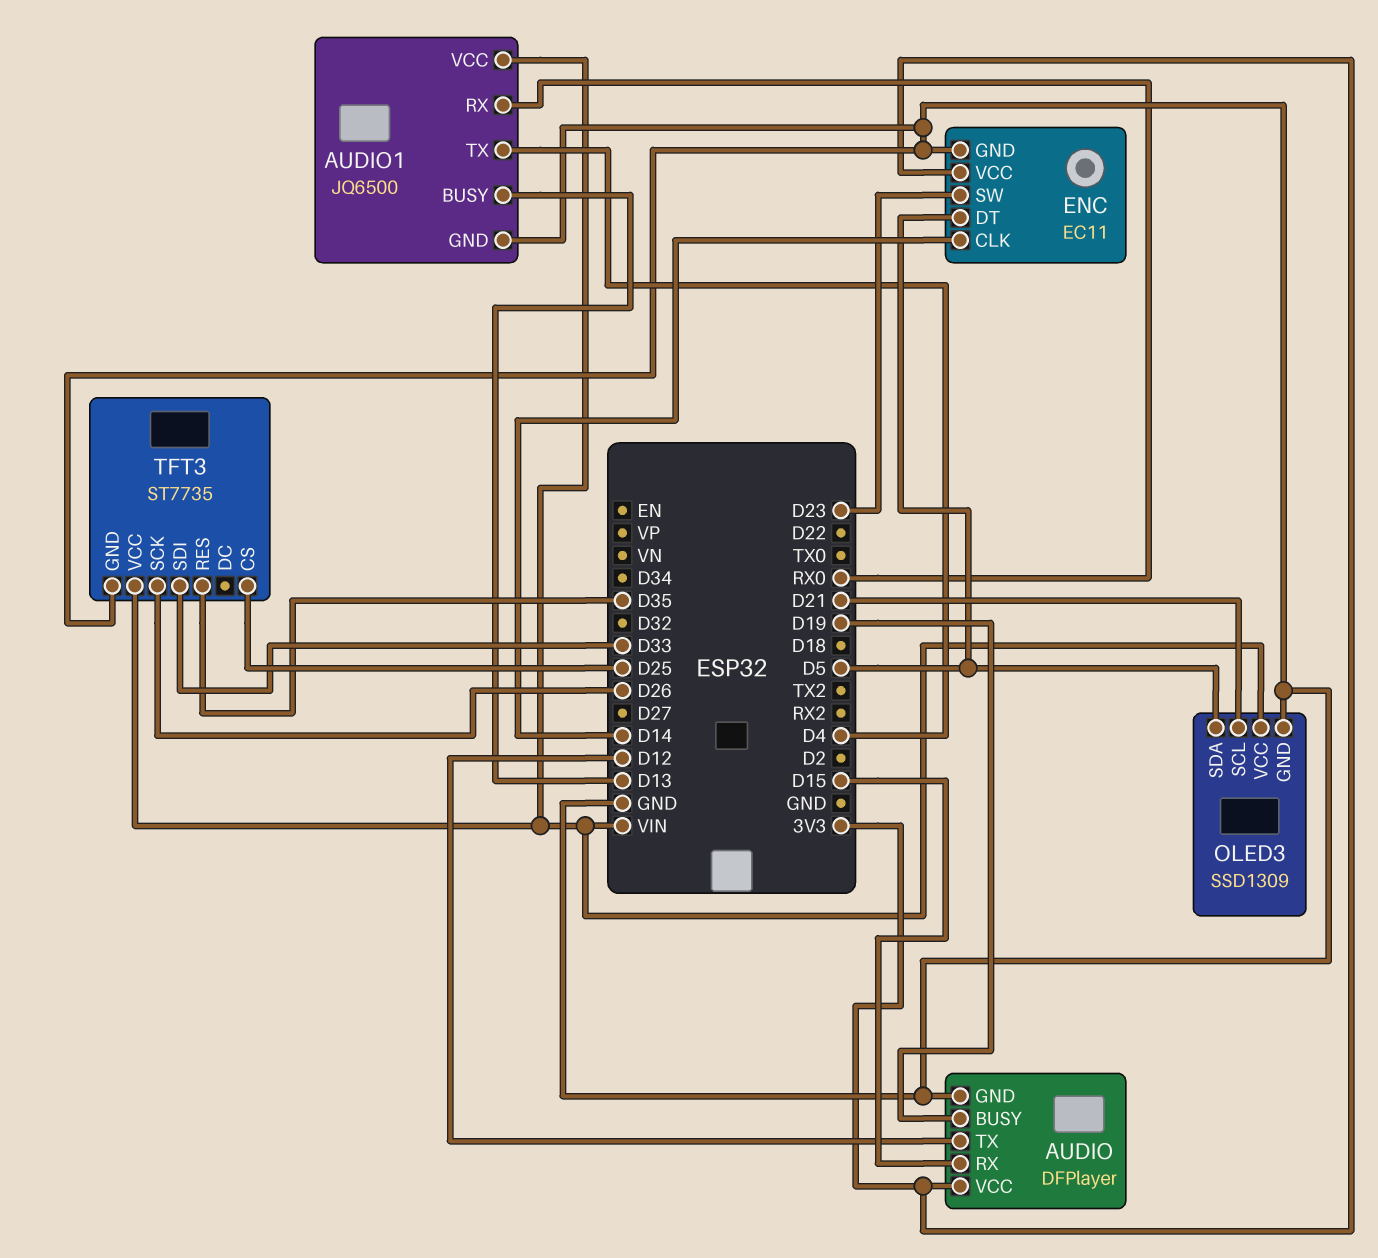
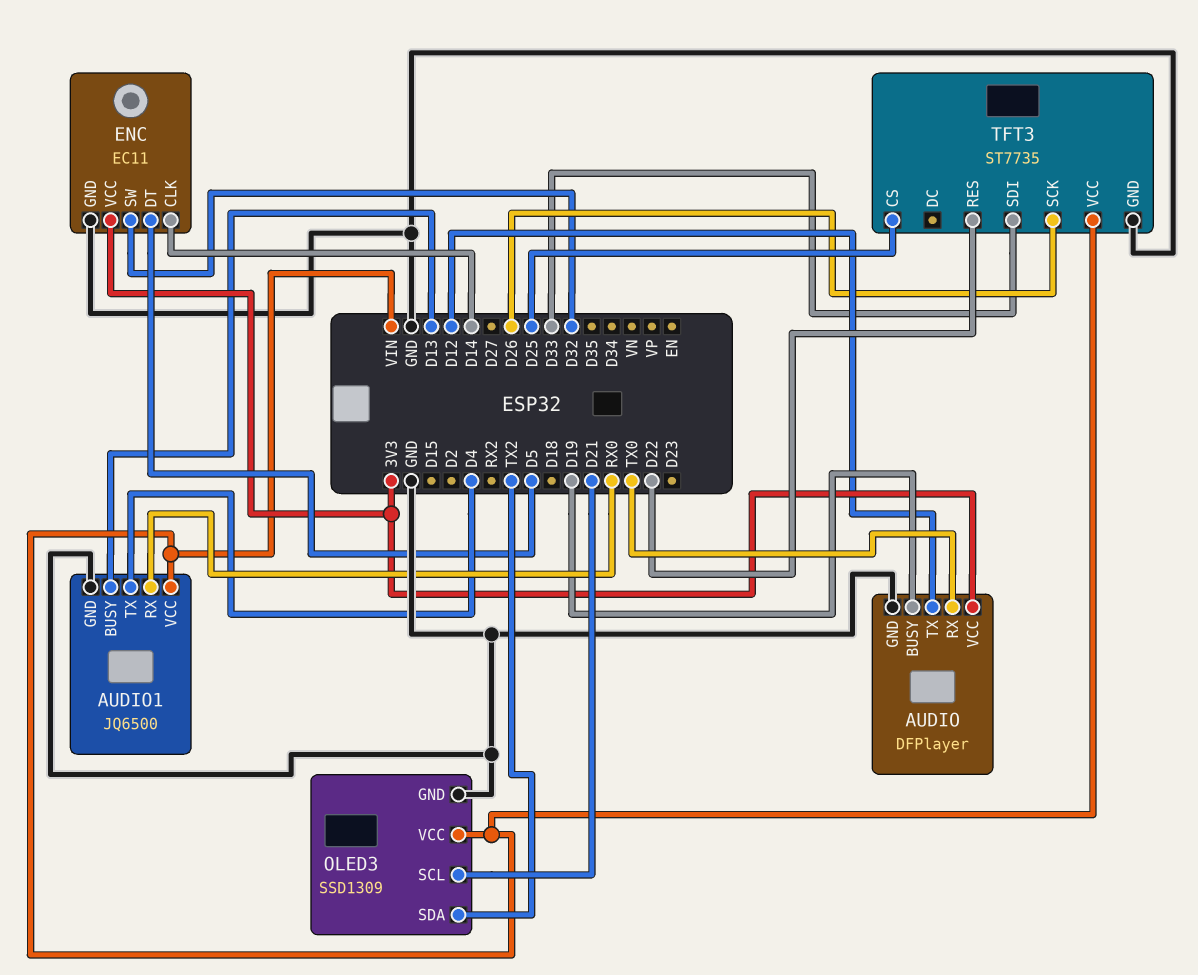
AUDIO pin RX: D15 -> TX0
ENC pin SW: D23 -> D32
OLED3 pin SDA: D5 -> TX2
TFT3 pin RES: D35 -> D22

